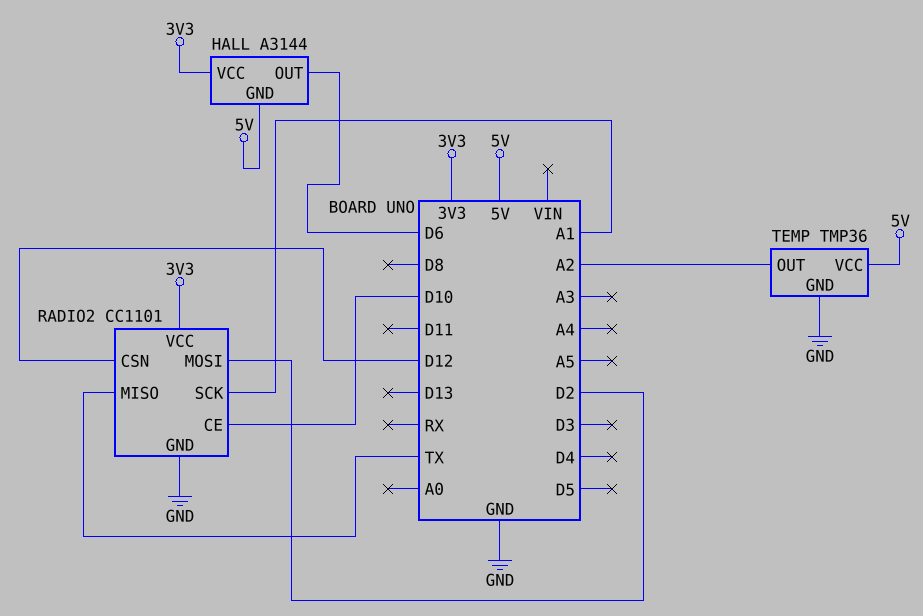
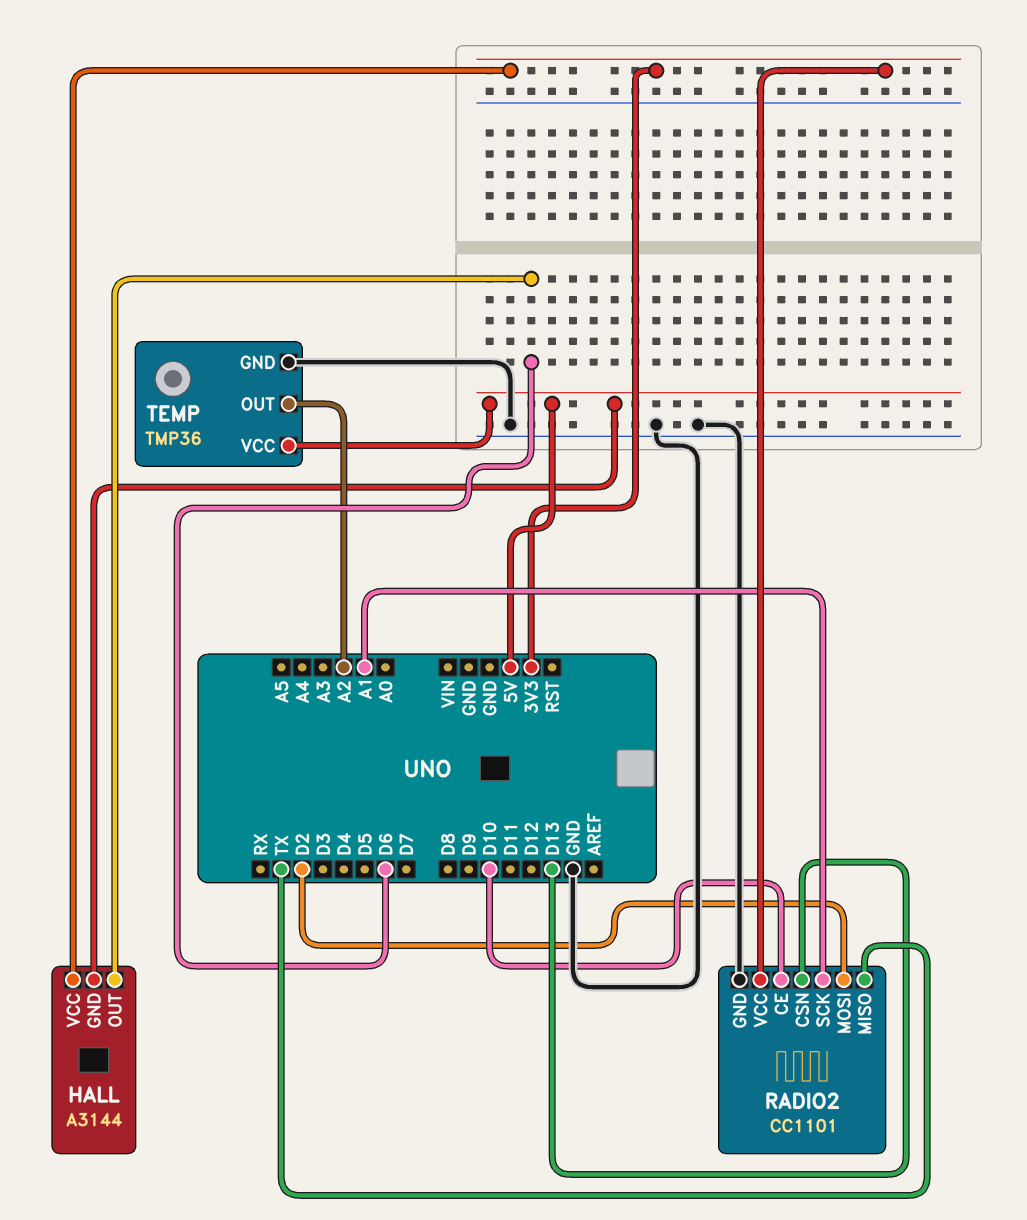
RADIO2 pin CSN: D12 -> D13

